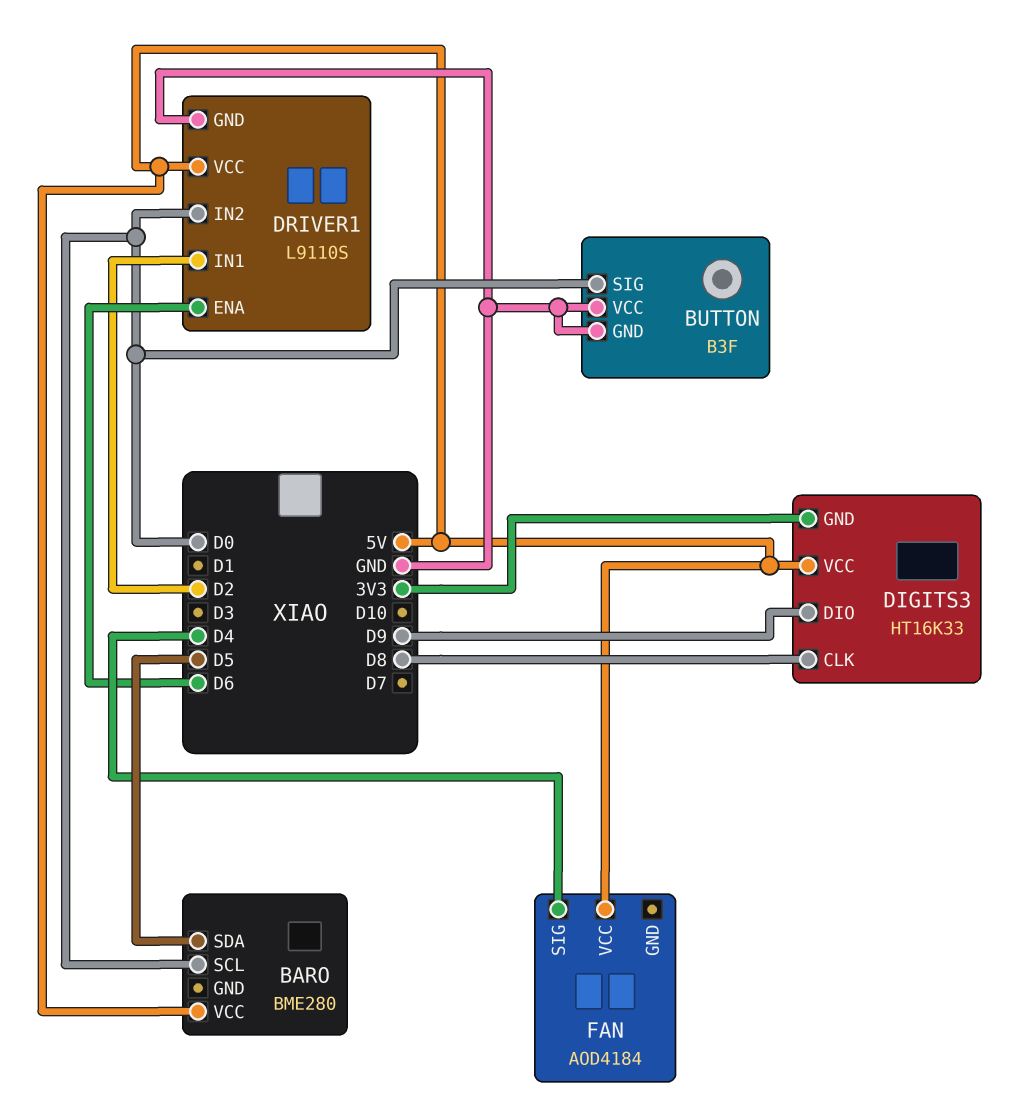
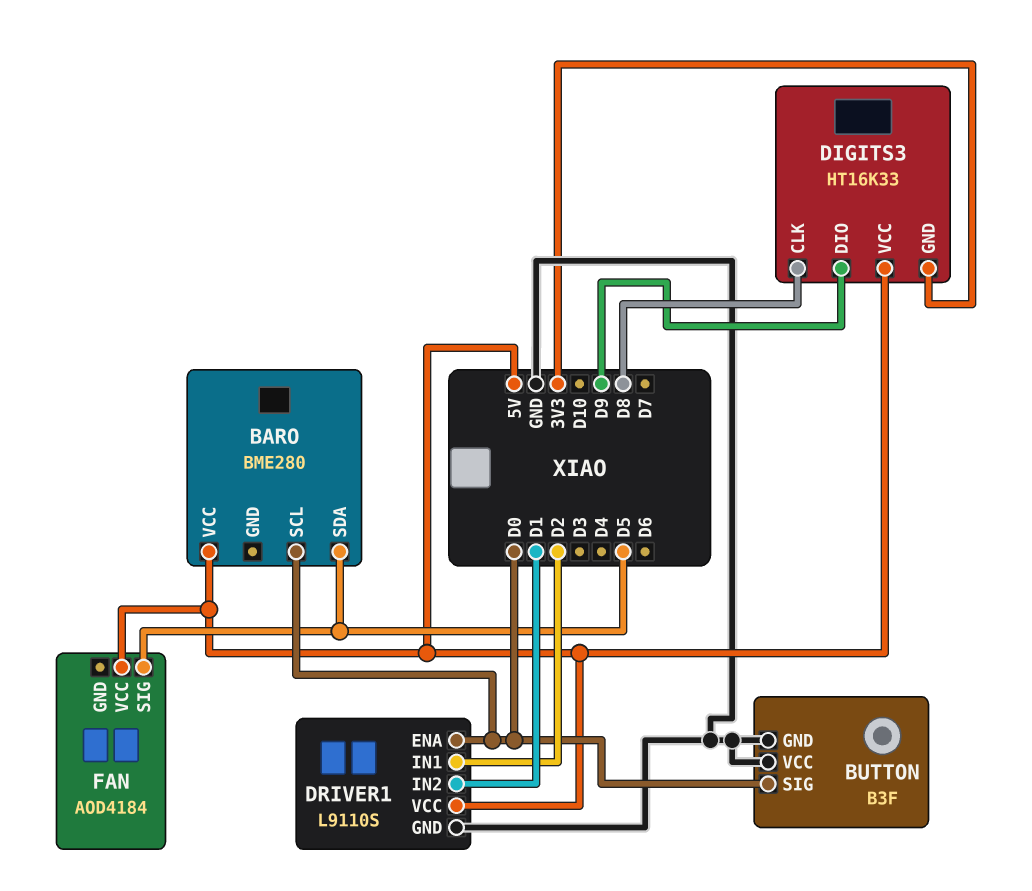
DRIVER1 pin ENA: D6 -> D0
DRIVER1 pin IN2: D0 -> D1
FAN pin SIG: D4 -> D5

